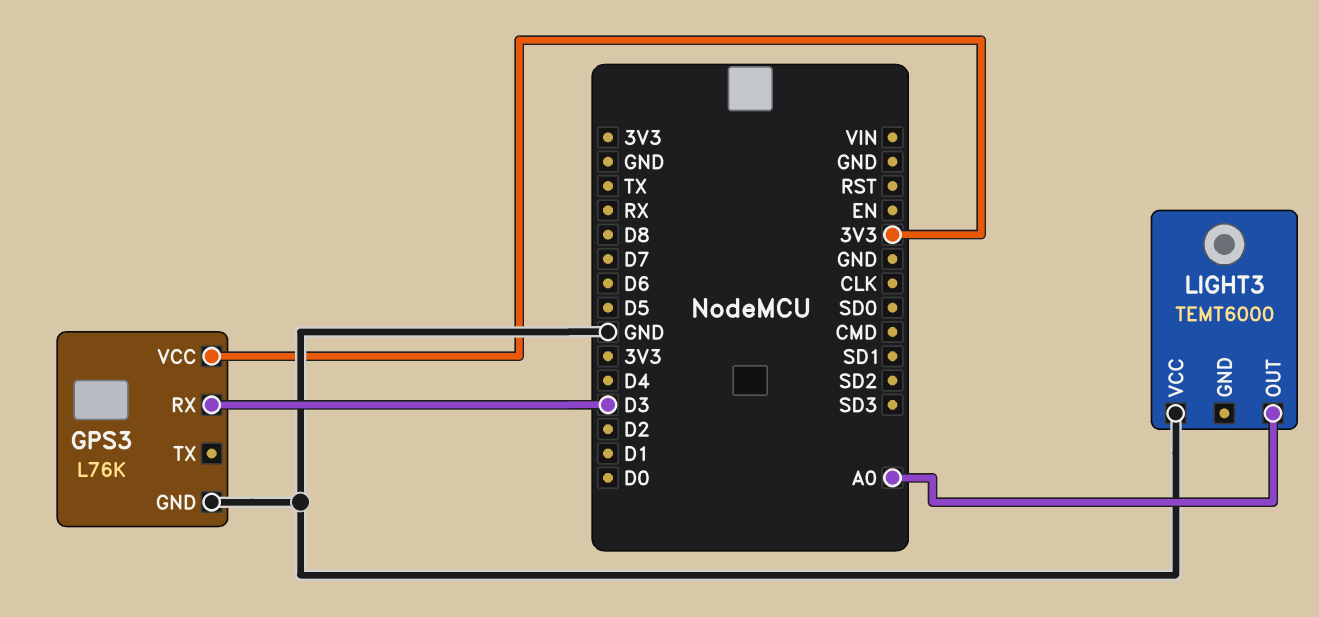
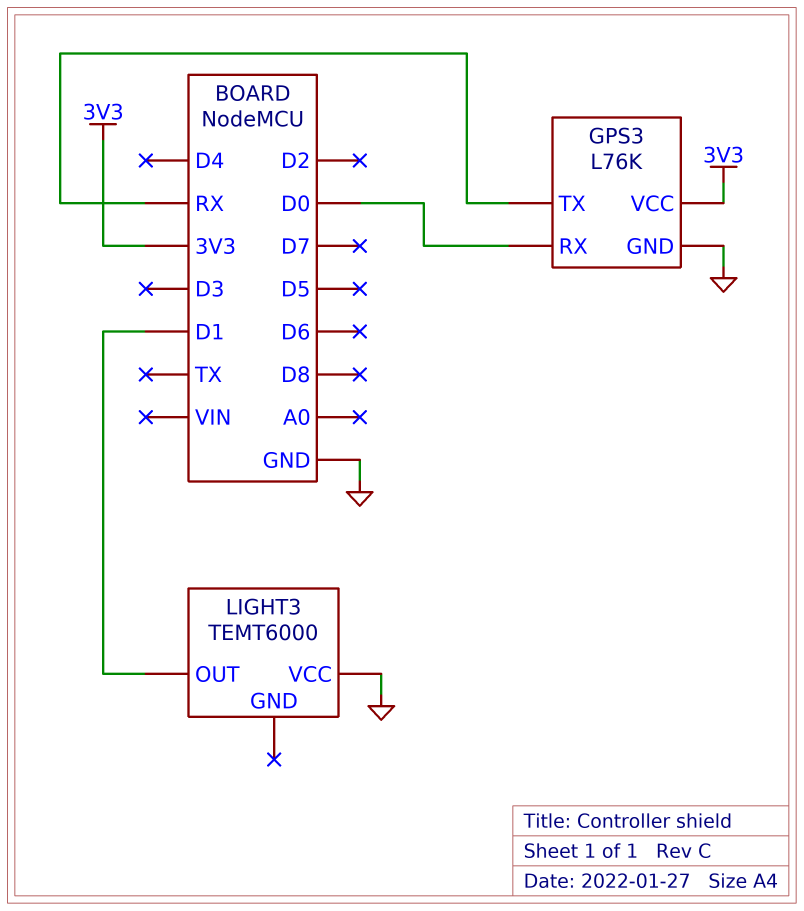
GPS3 pin RX: D3 -> D0
GPS3 pin TX: none -> RX
LIGHT3 pin OUT: A0 -> D1

